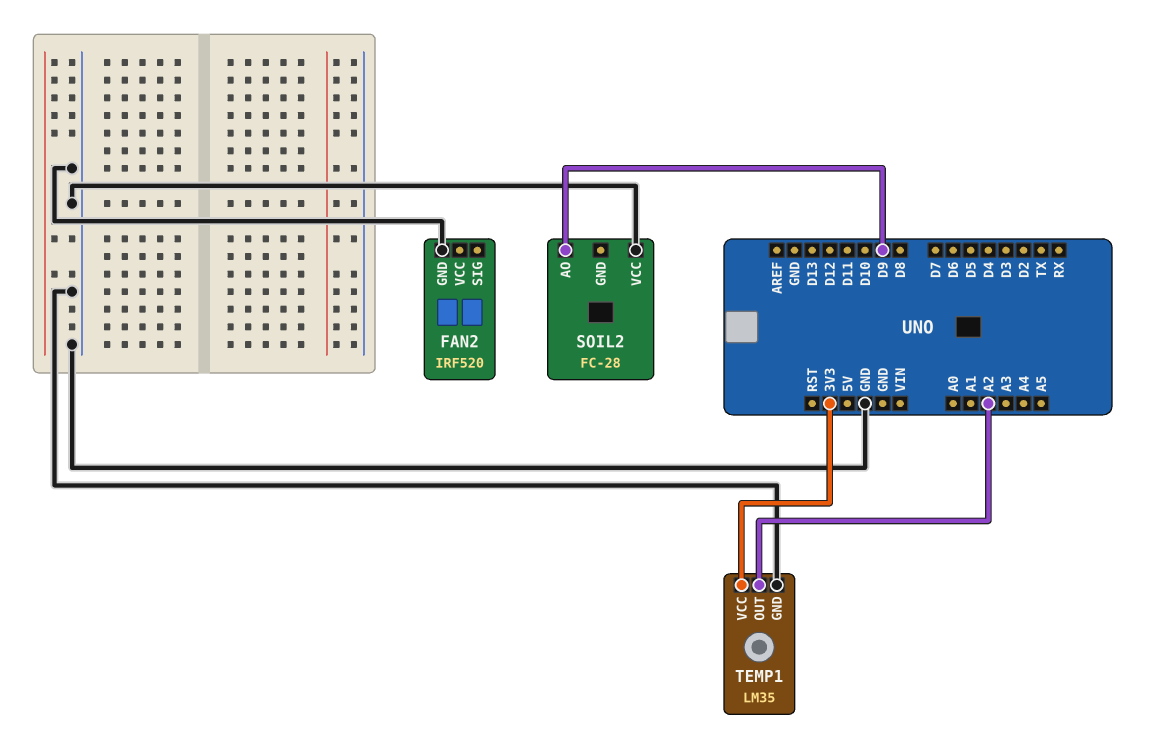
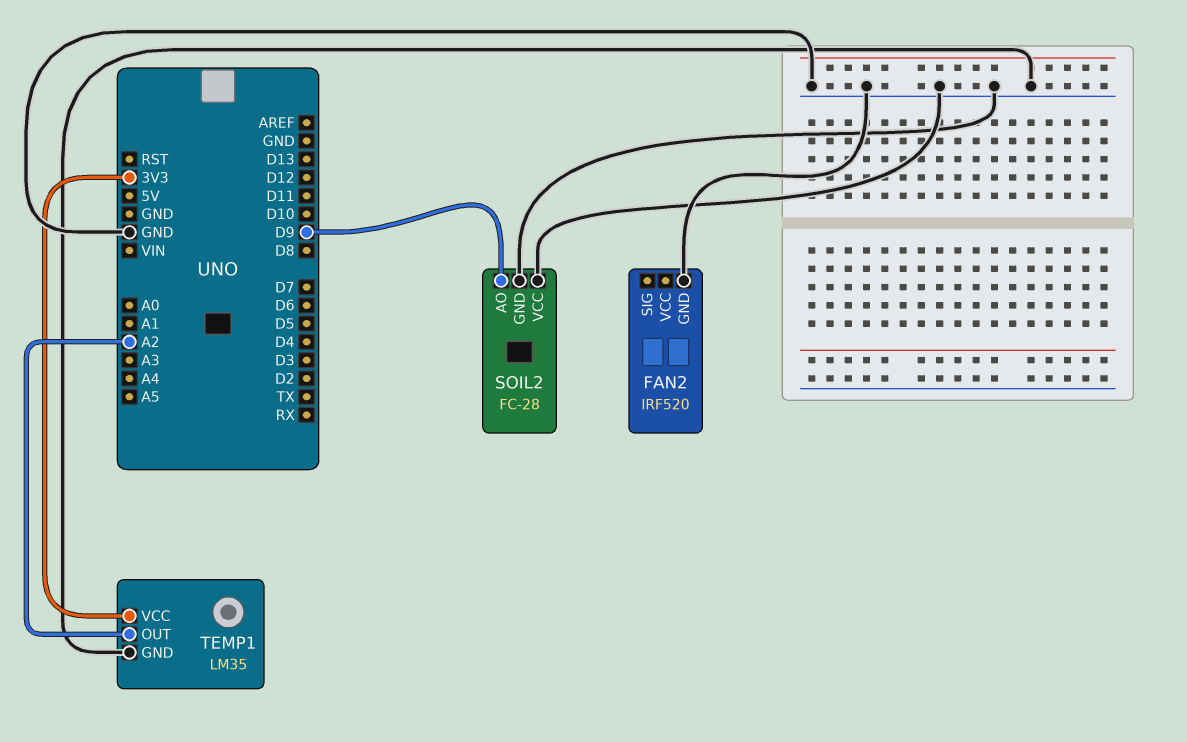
SOIL2 pin GND: none -> GND

